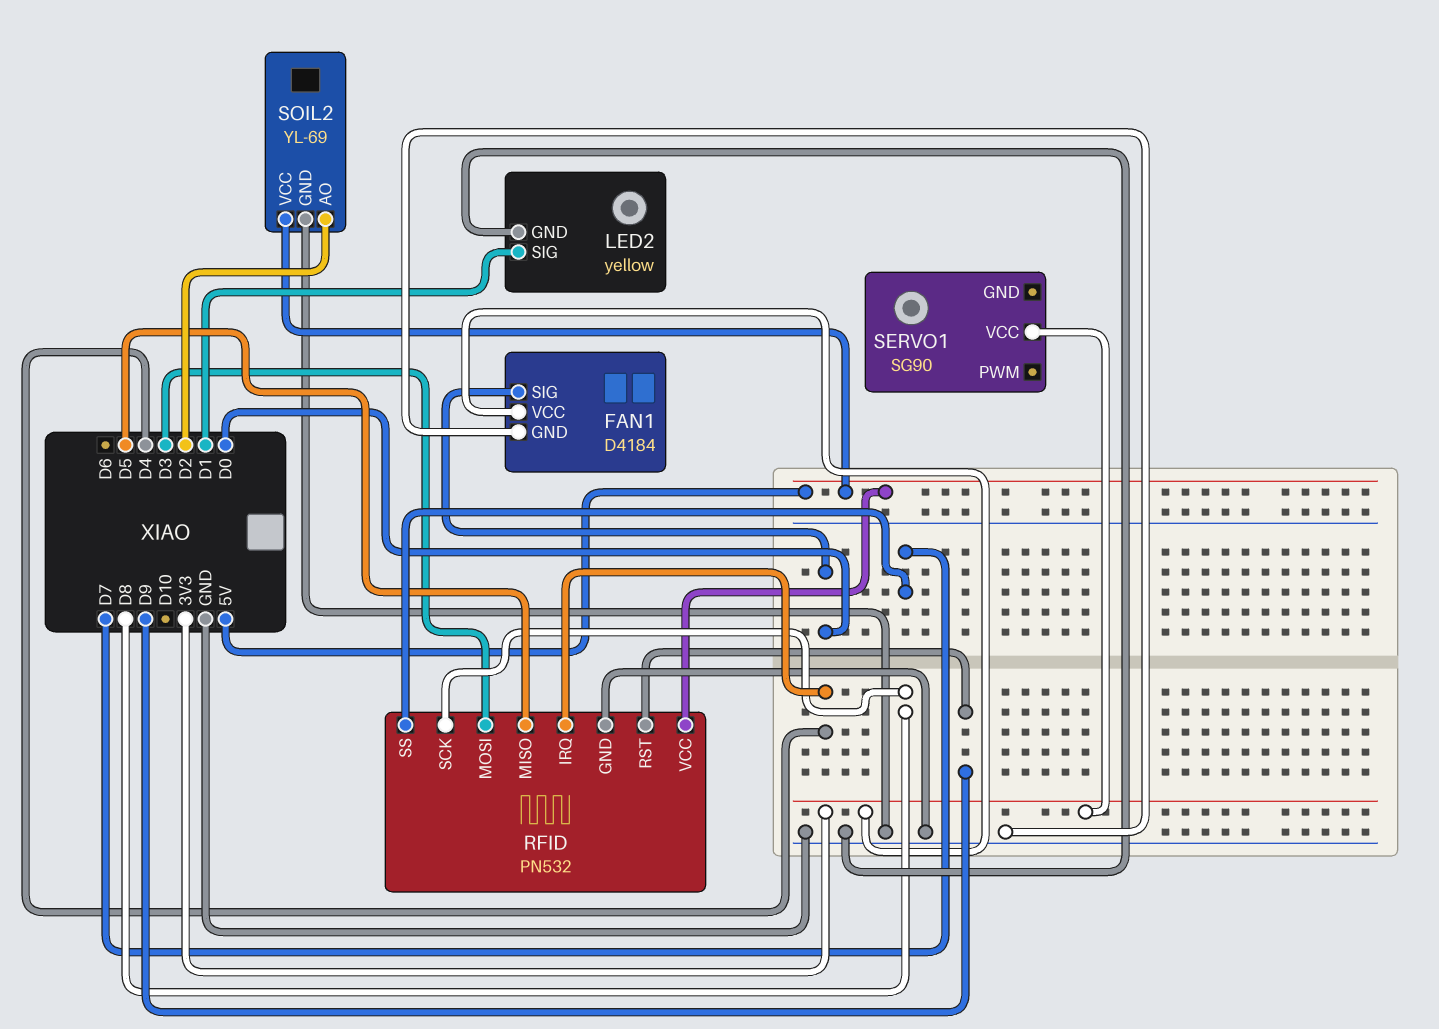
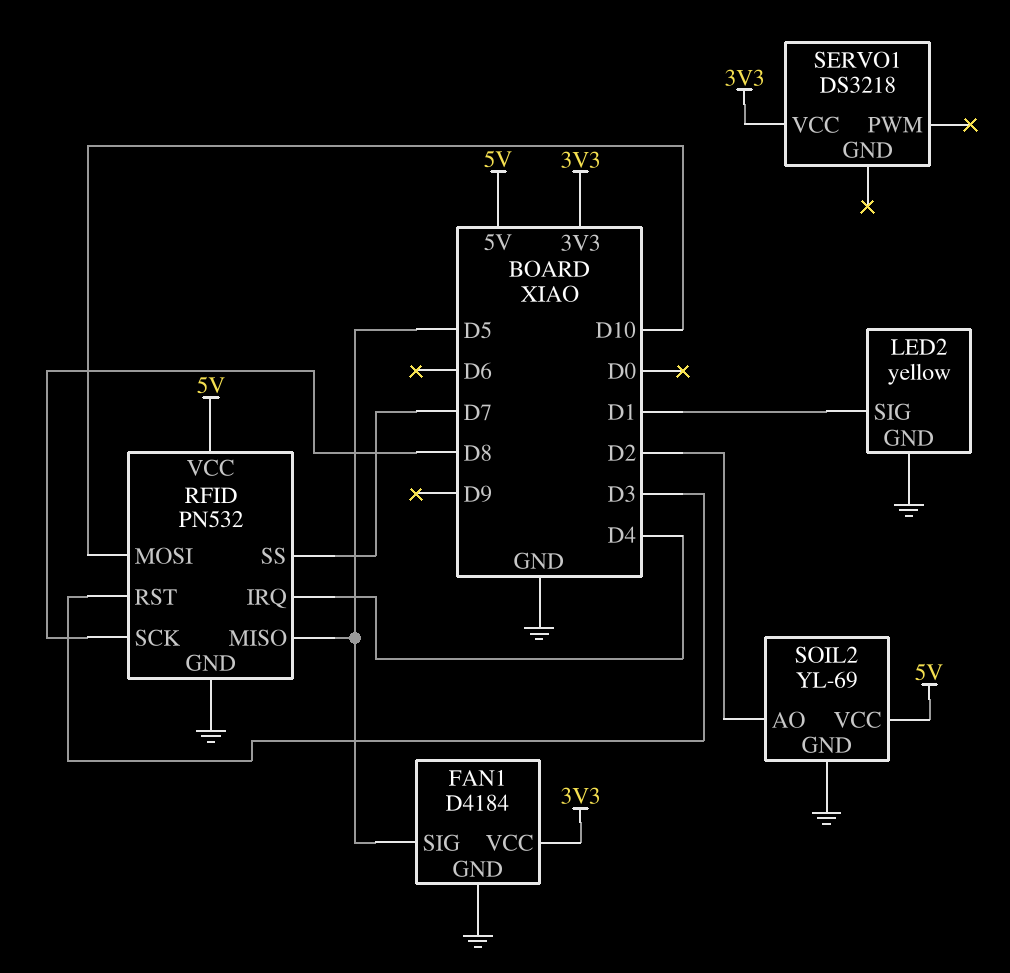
FAN1 pin SIG: D0 -> D5
RFID pin MOSI: D3 -> D10
RFID pin RST: D9 -> D3
SERVO1: SG90 -> DS3218

